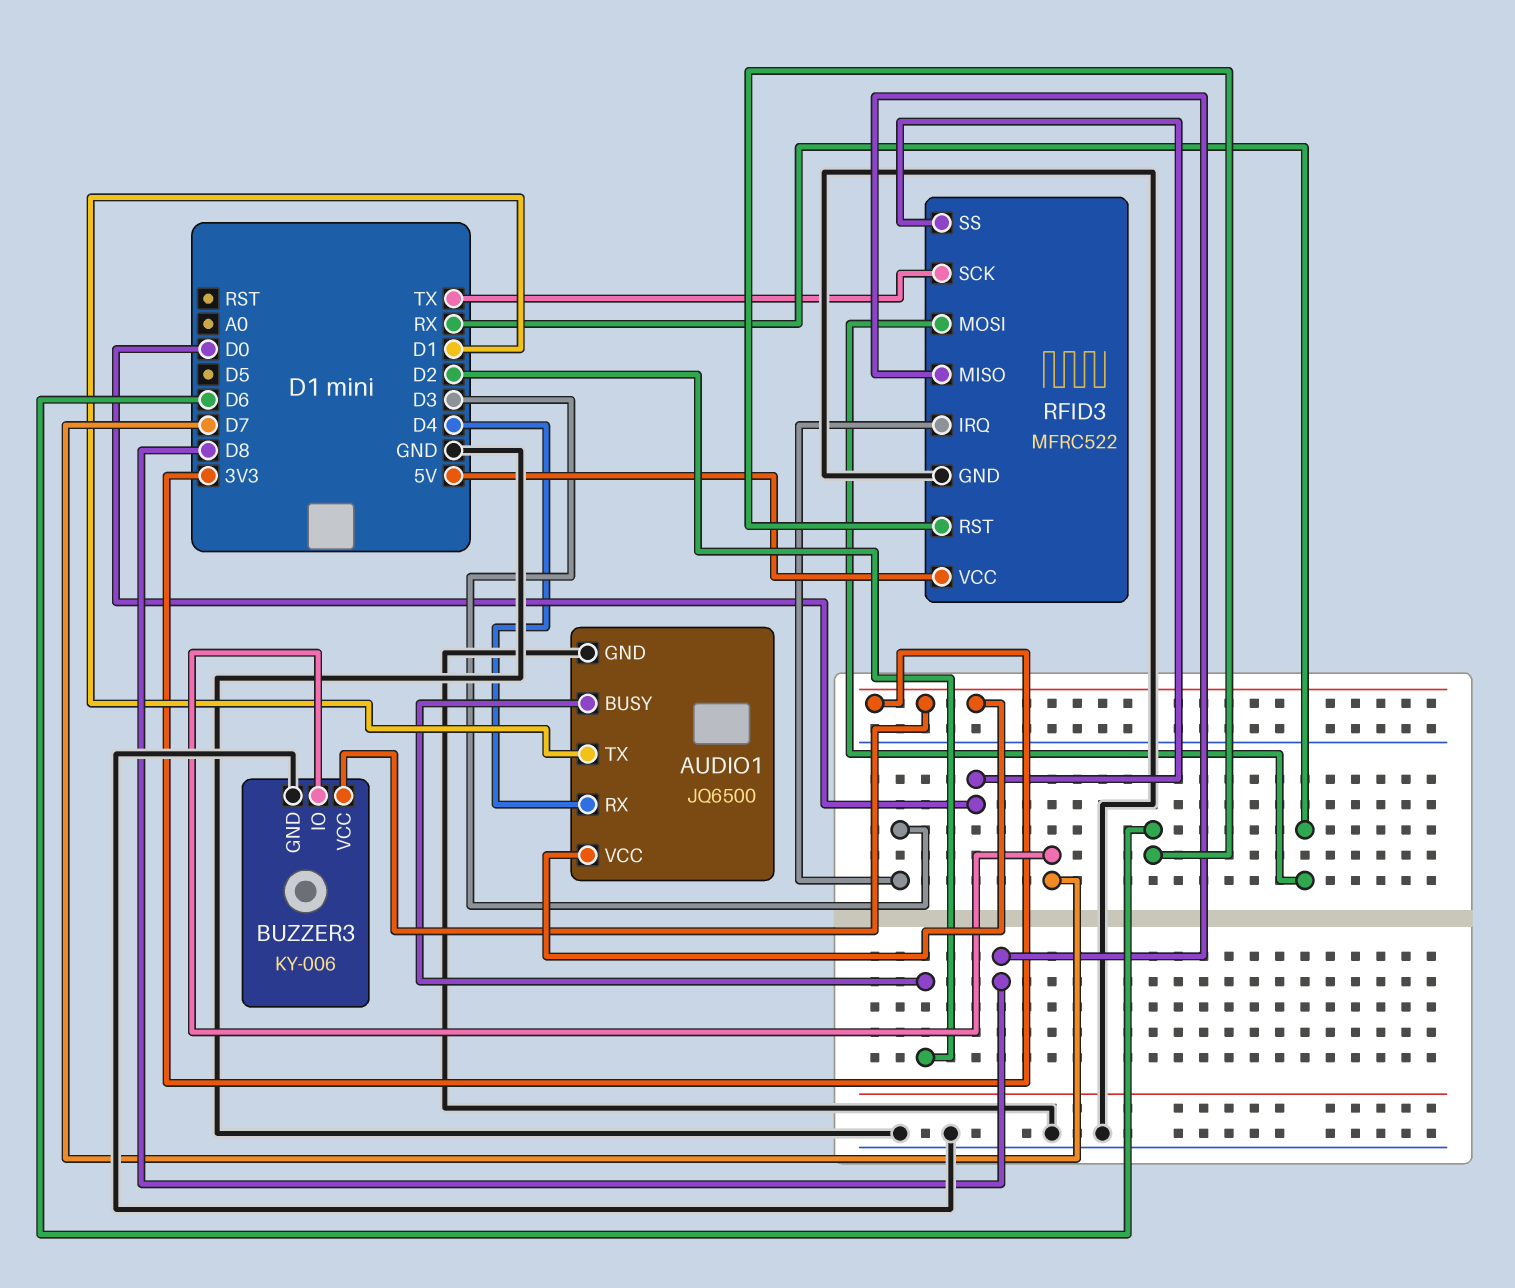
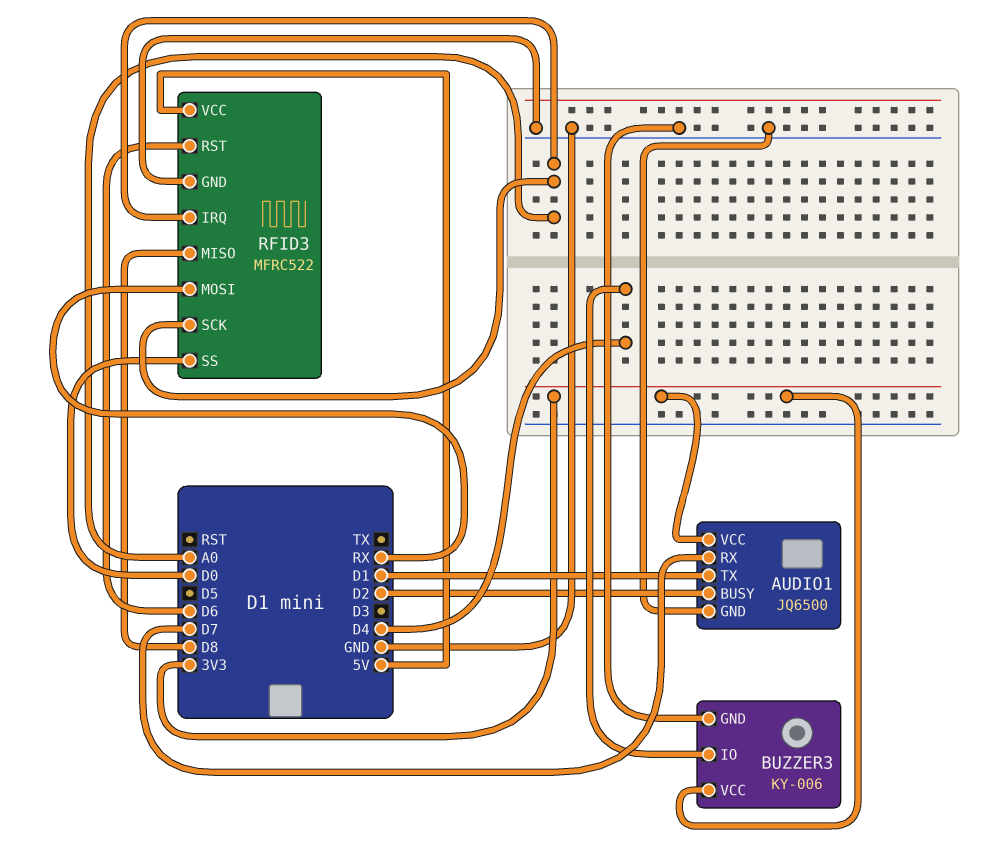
AUDIO1 pin RX: D4 -> D7
BUZZER3 pin IO: D7 -> D4
RFID3 pin IRQ: D3 -> A0
RFID3 pin SCK: TX -> A0

